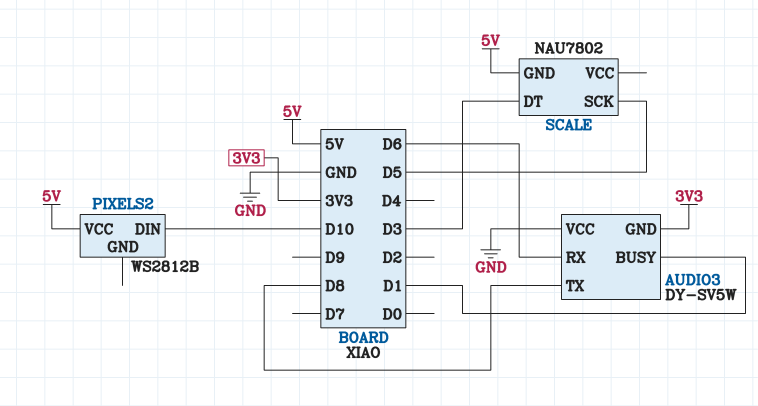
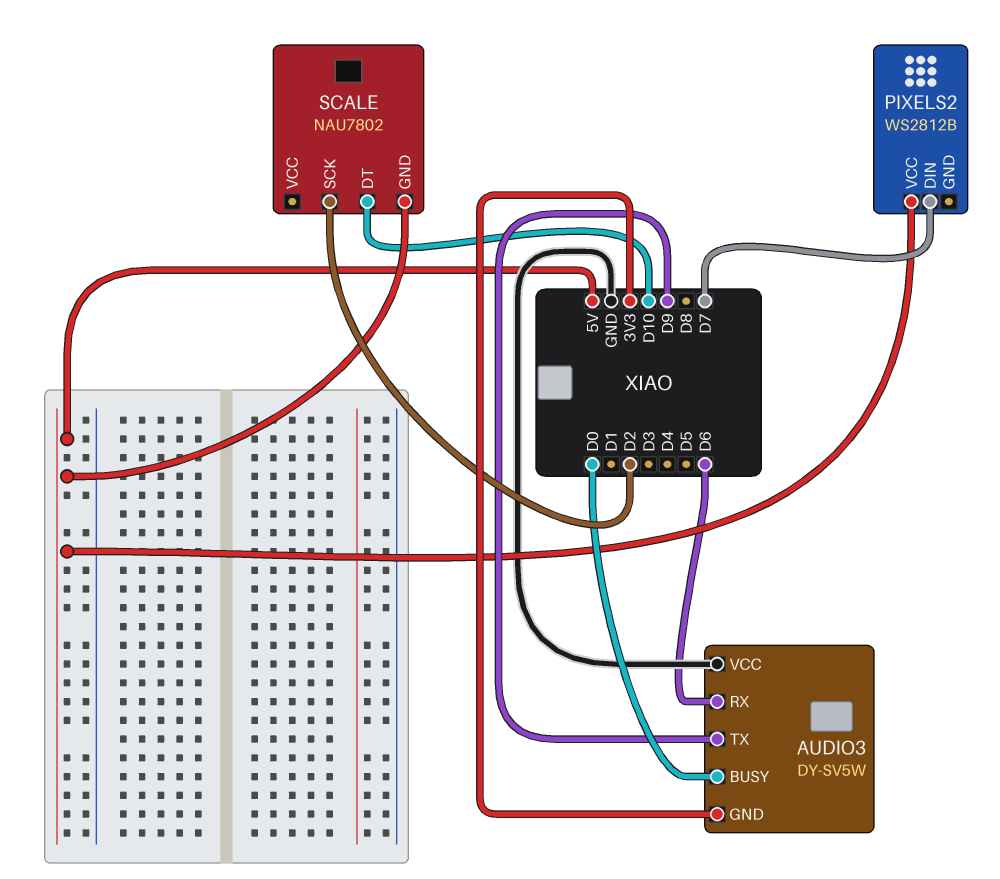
AUDIO3 pin BUSY: D1 -> D0
AUDIO3 pin TX: D8 -> D9
PIXELS2 pin DIN: D10 -> D7
SCALE pin DT: D3 -> D10
SCALE pin SCK: D5 -> D2

